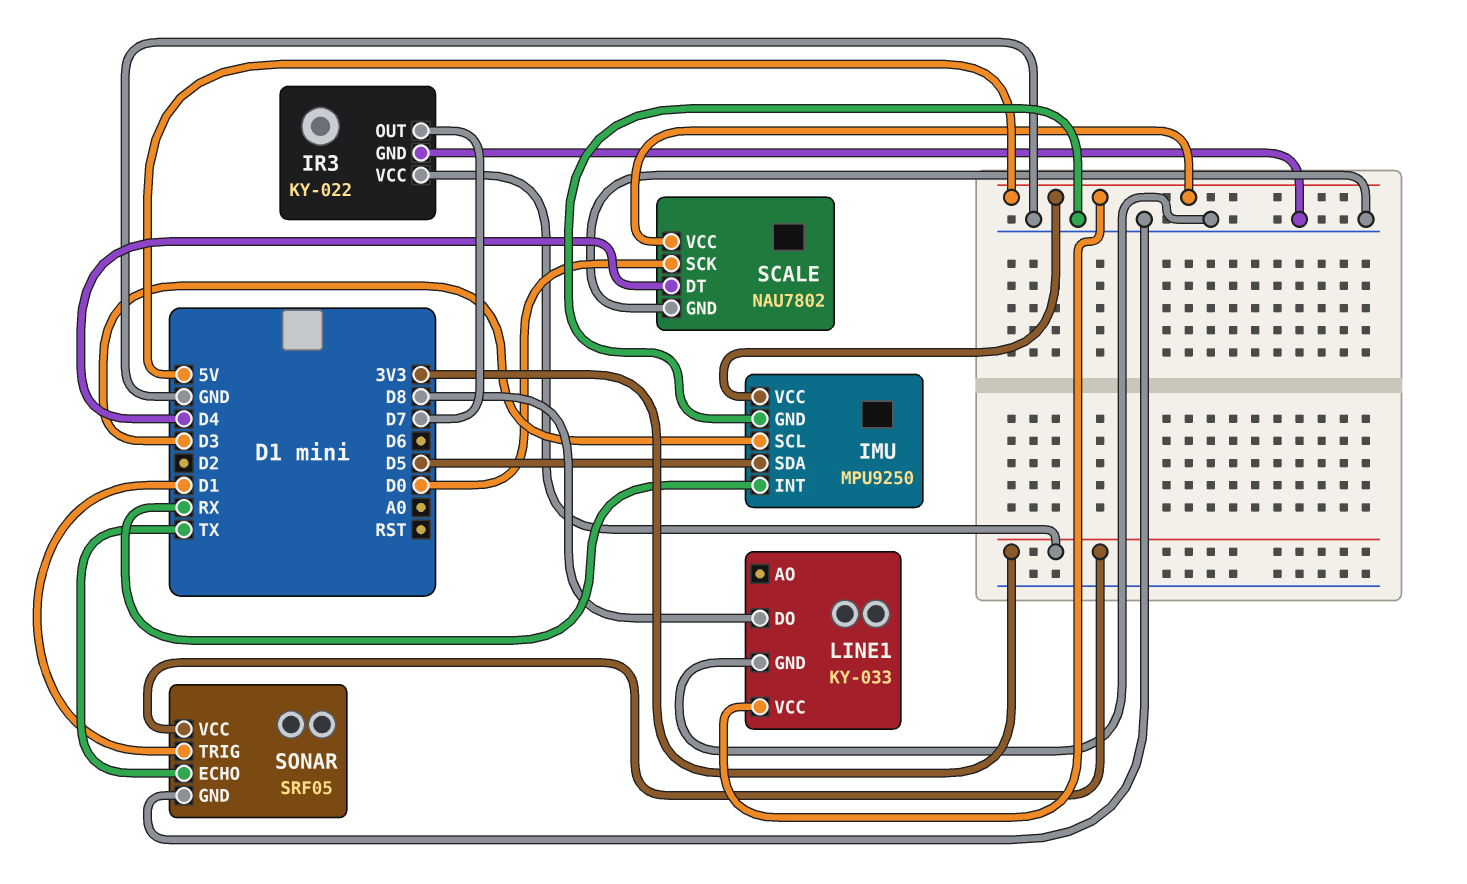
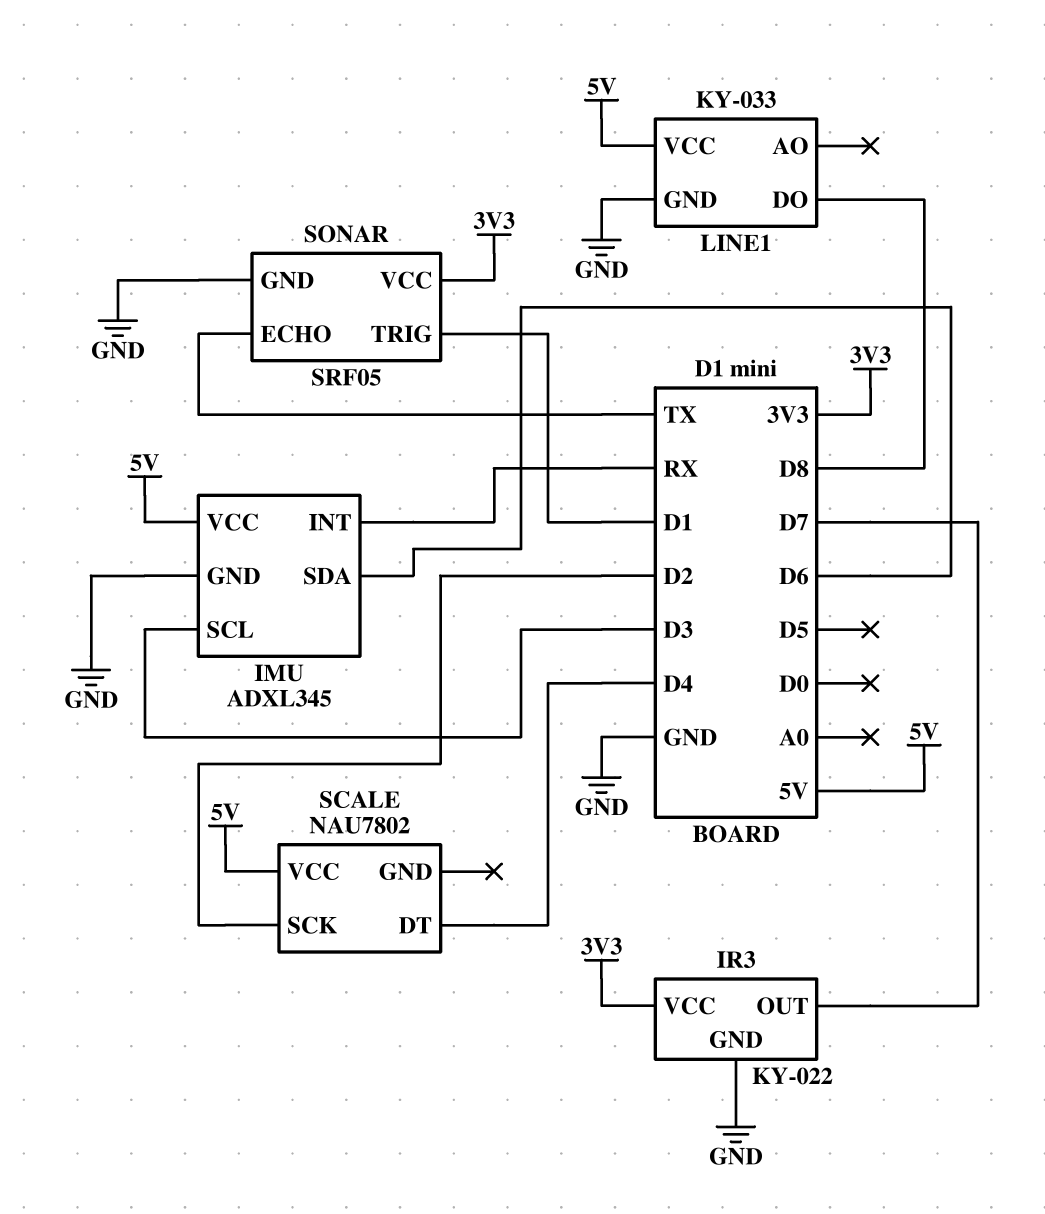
IMU: MPU9250 -> ADXL345
IMU pin SDA: D5 -> D6
SCALE pin GND: GND -> none
SCALE pin SCK: D0 -> D2

